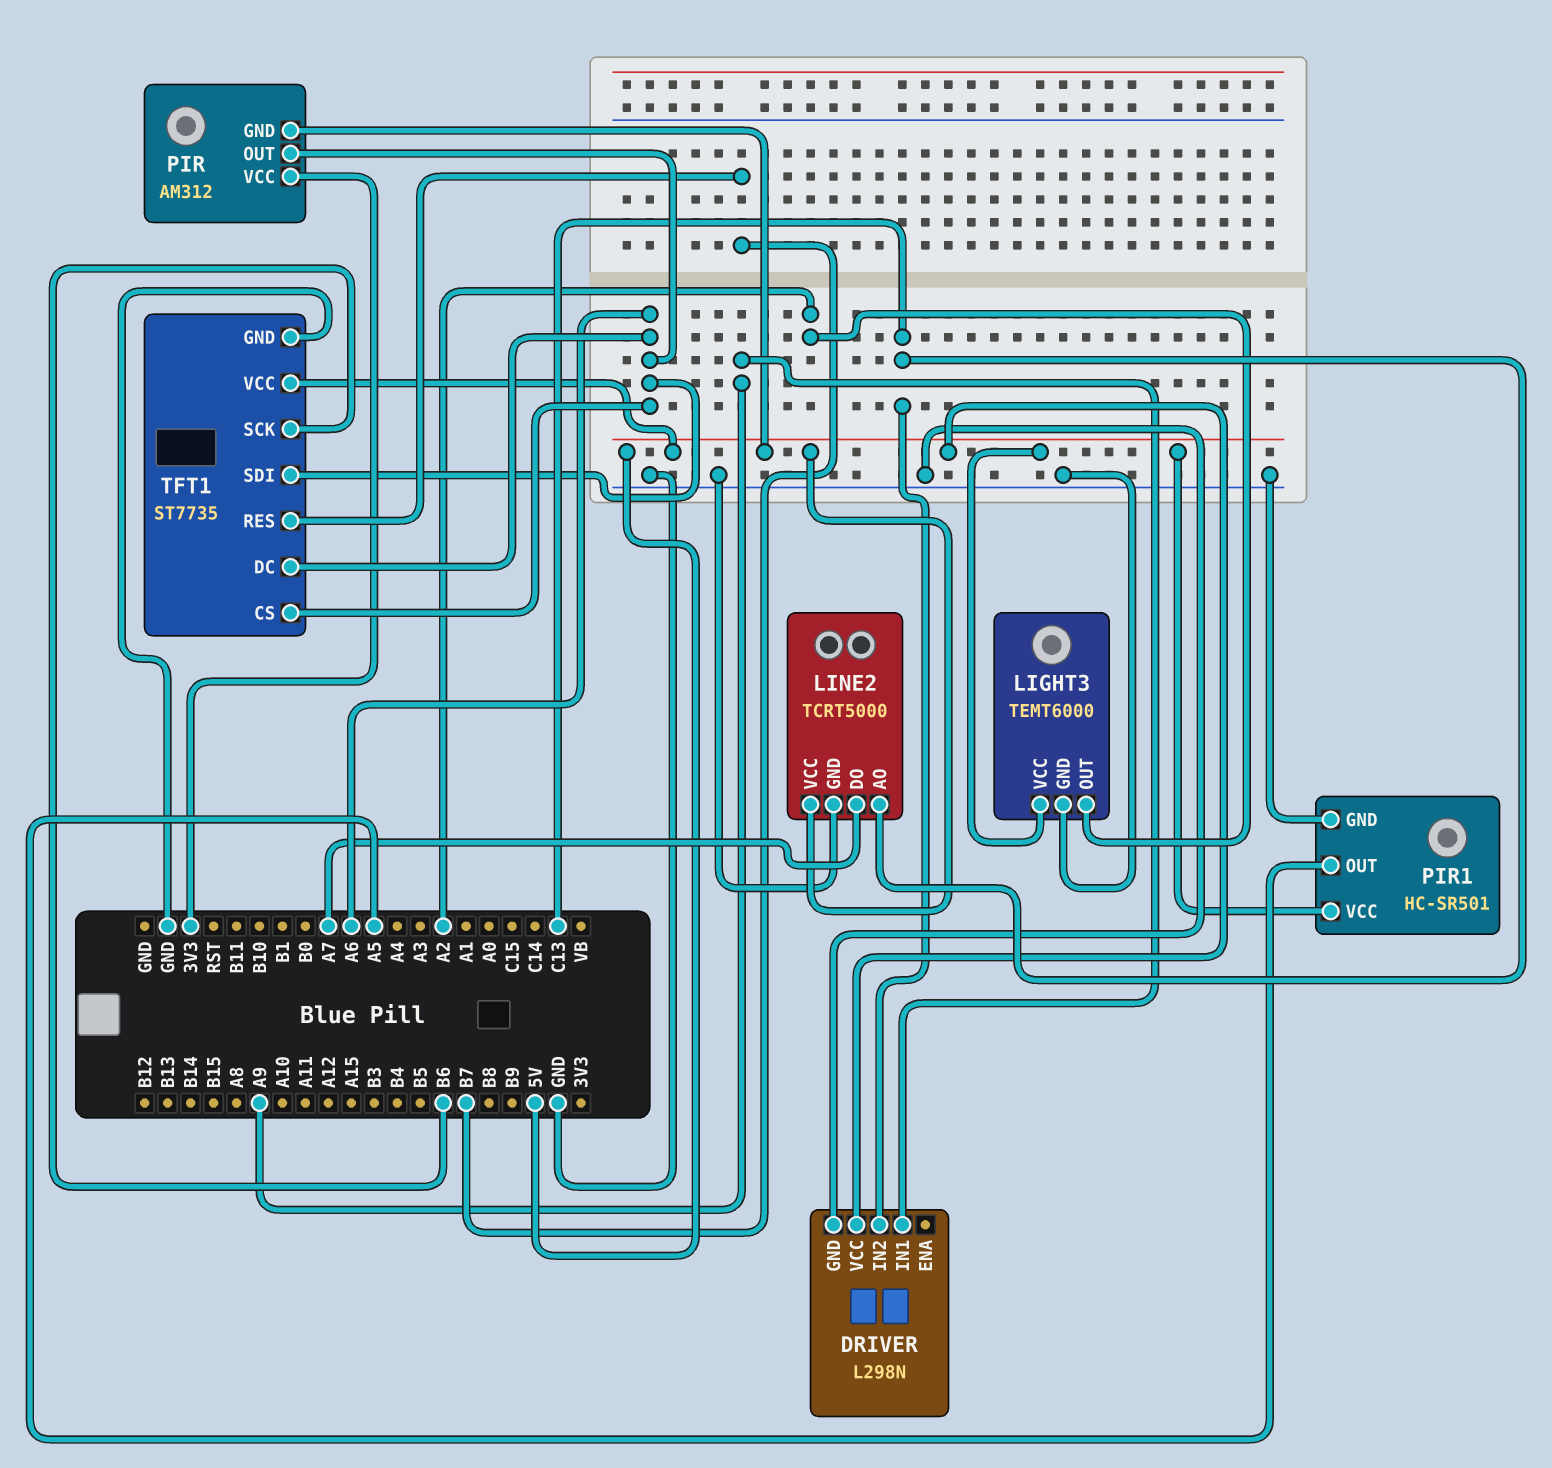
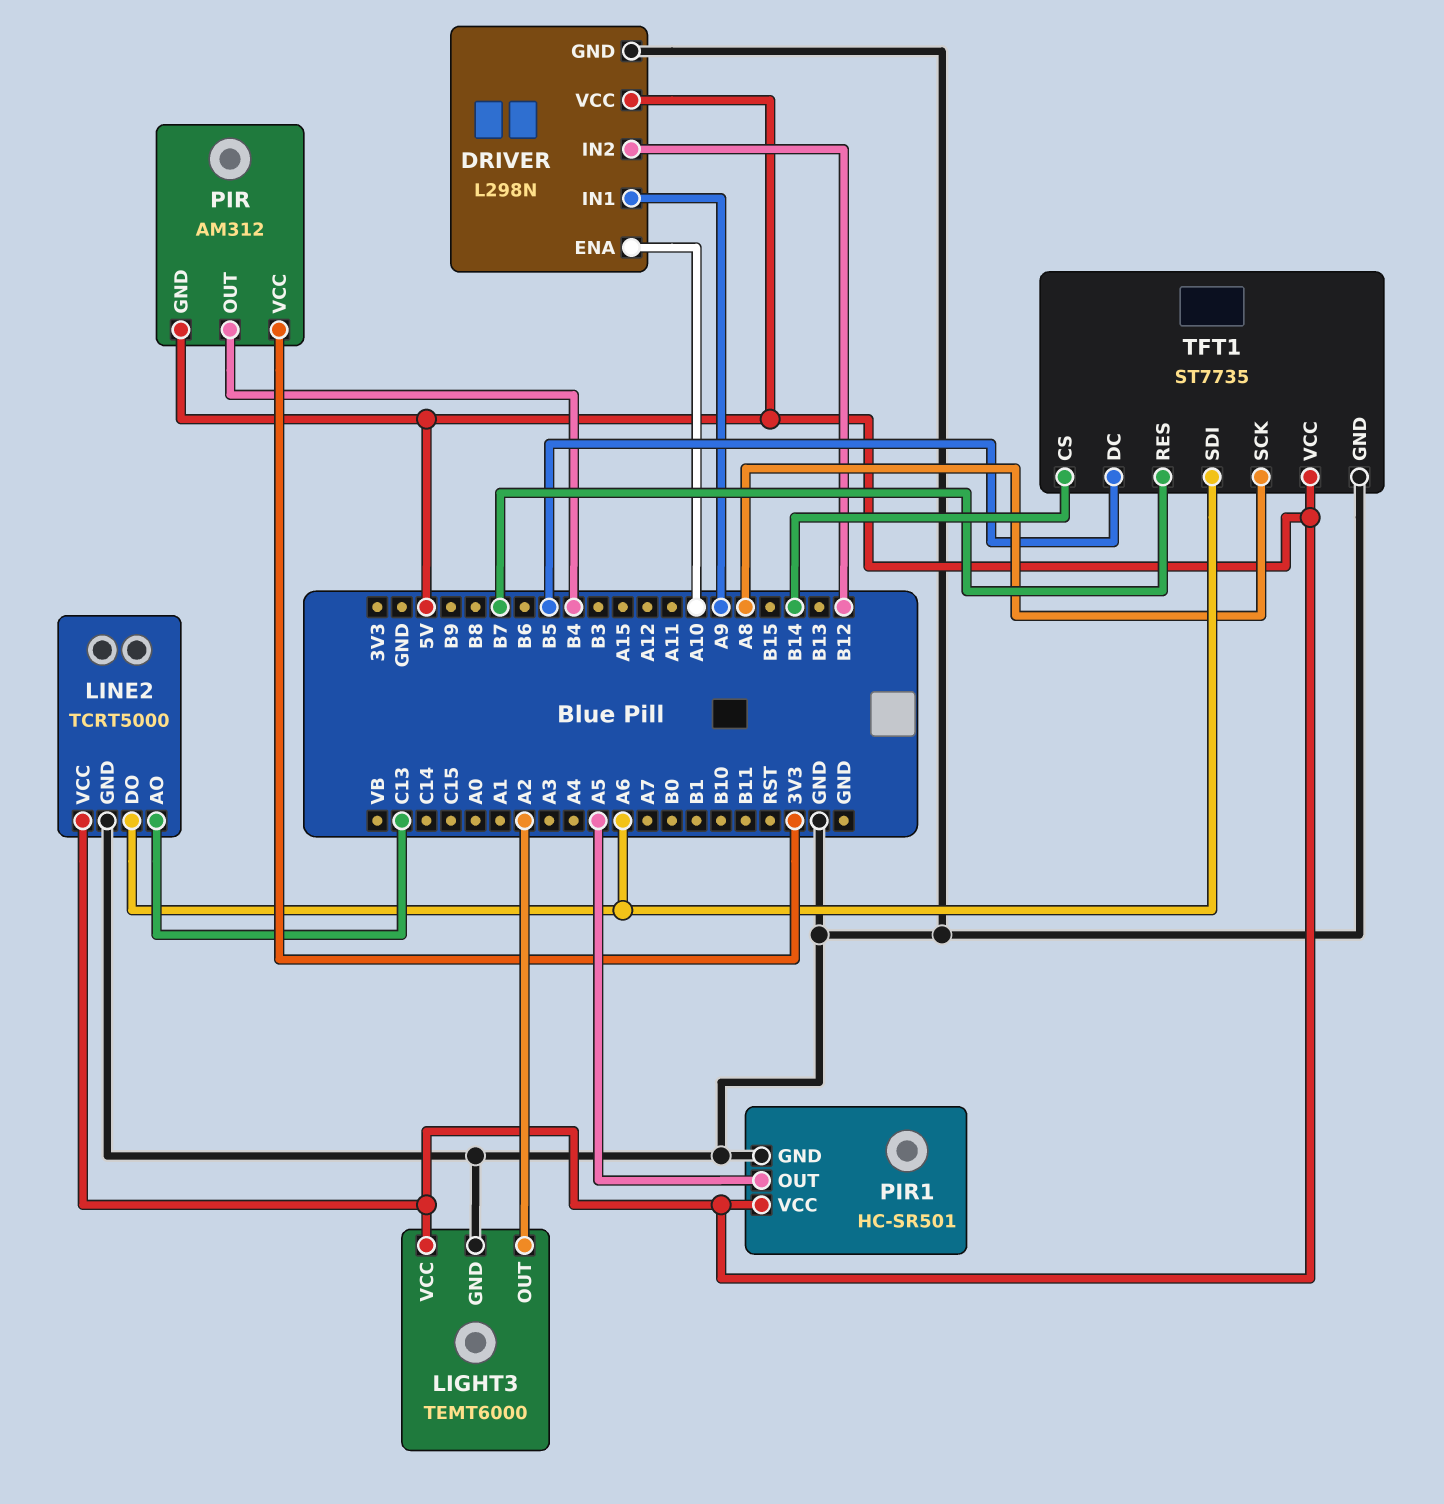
DRIVER pin ENA: none -> A10
DRIVER pin IN2: C13 -> B12
LINE2 pin DO: A7 -> A6
PIR pin OUT: A6 -> B4
TFT1 pin CS: A6 -> B14
TFT1 pin DC: A6 -> B5
TFT1 pin SCK: B6 -> A8

